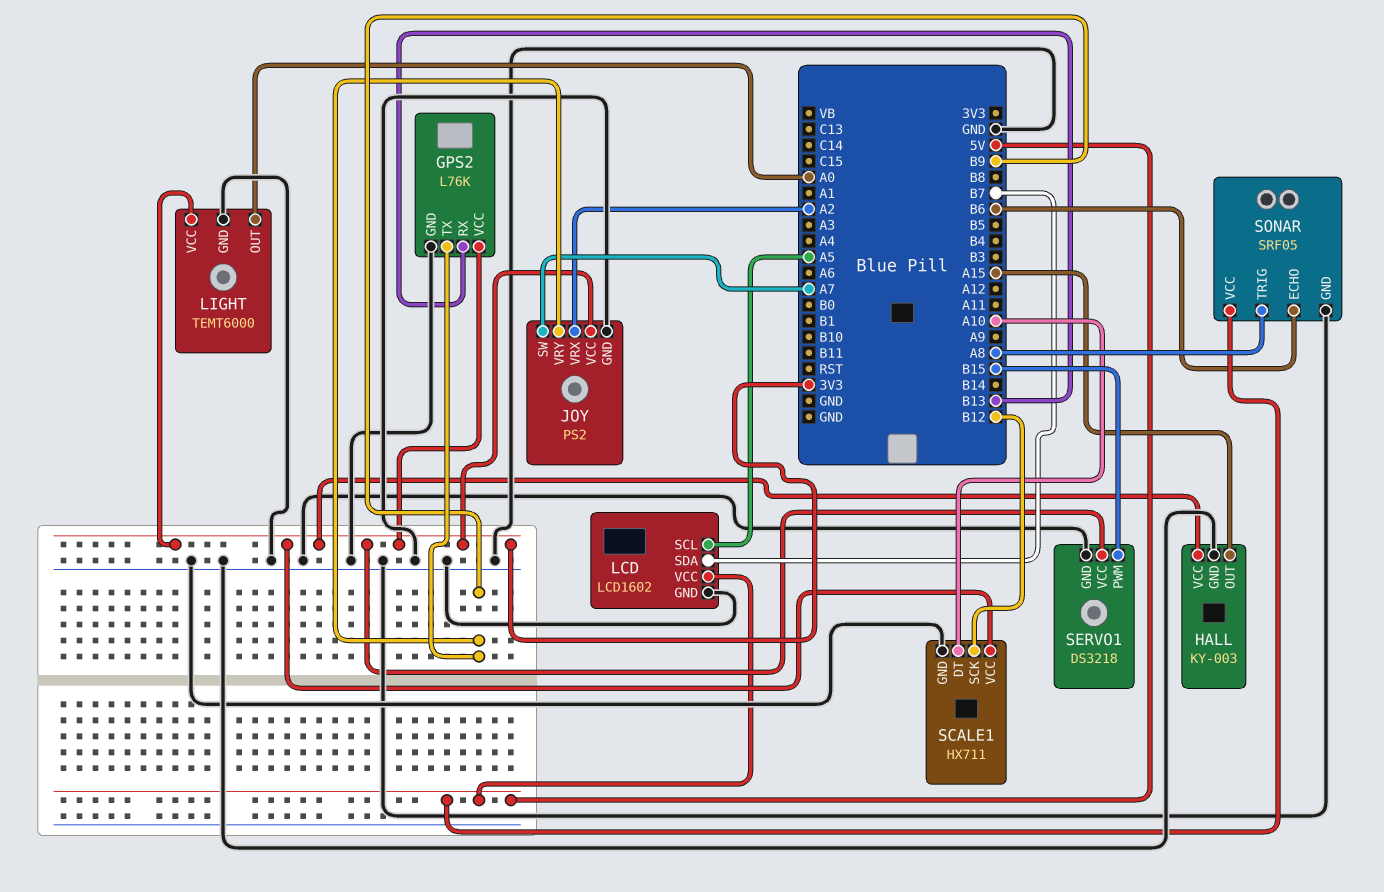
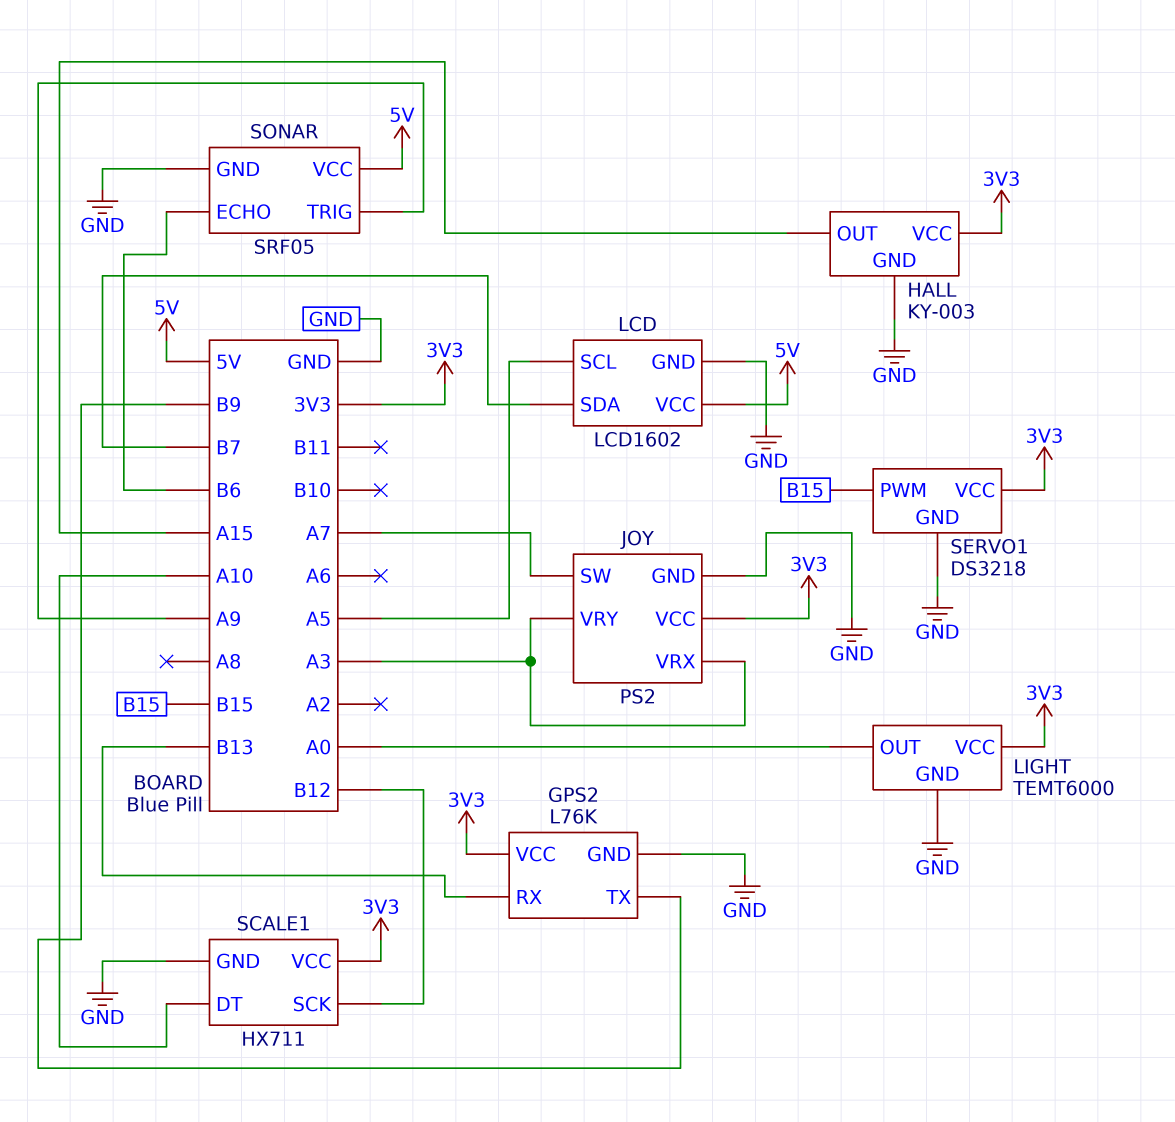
JOY pin VRX: A2 -> A3
JOY pin VRY: B9 -> A3
SONAR pin TRIG: A8 -> A9

